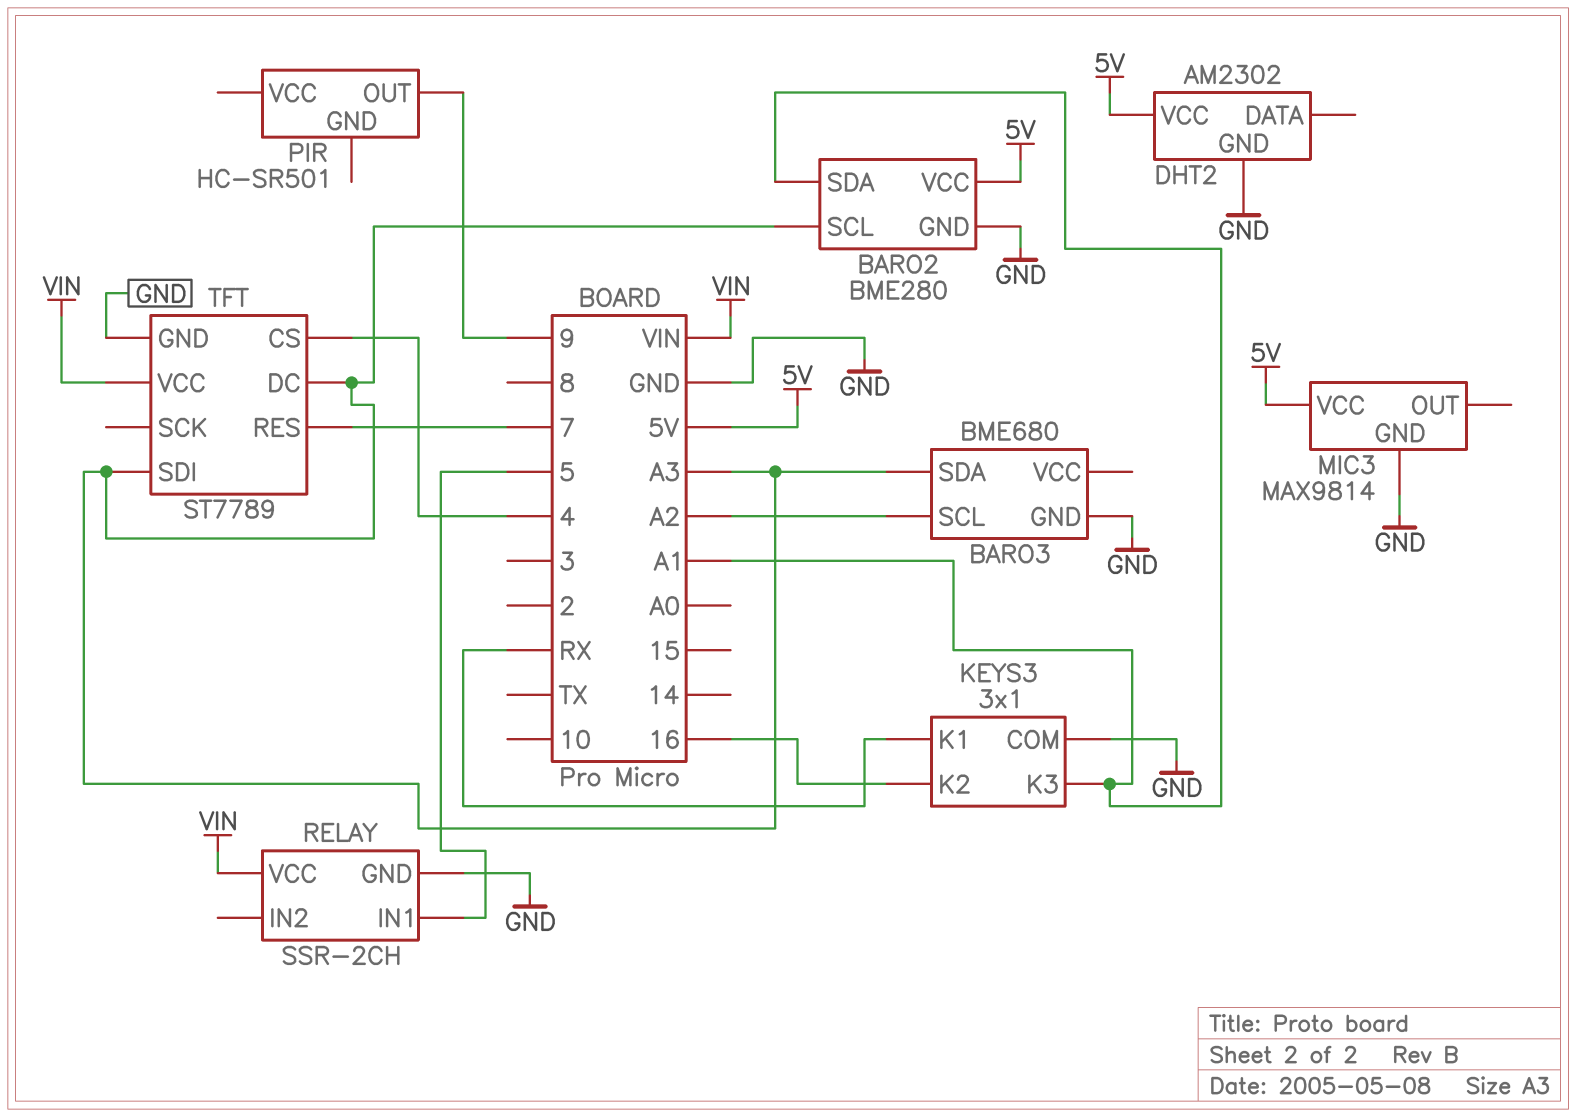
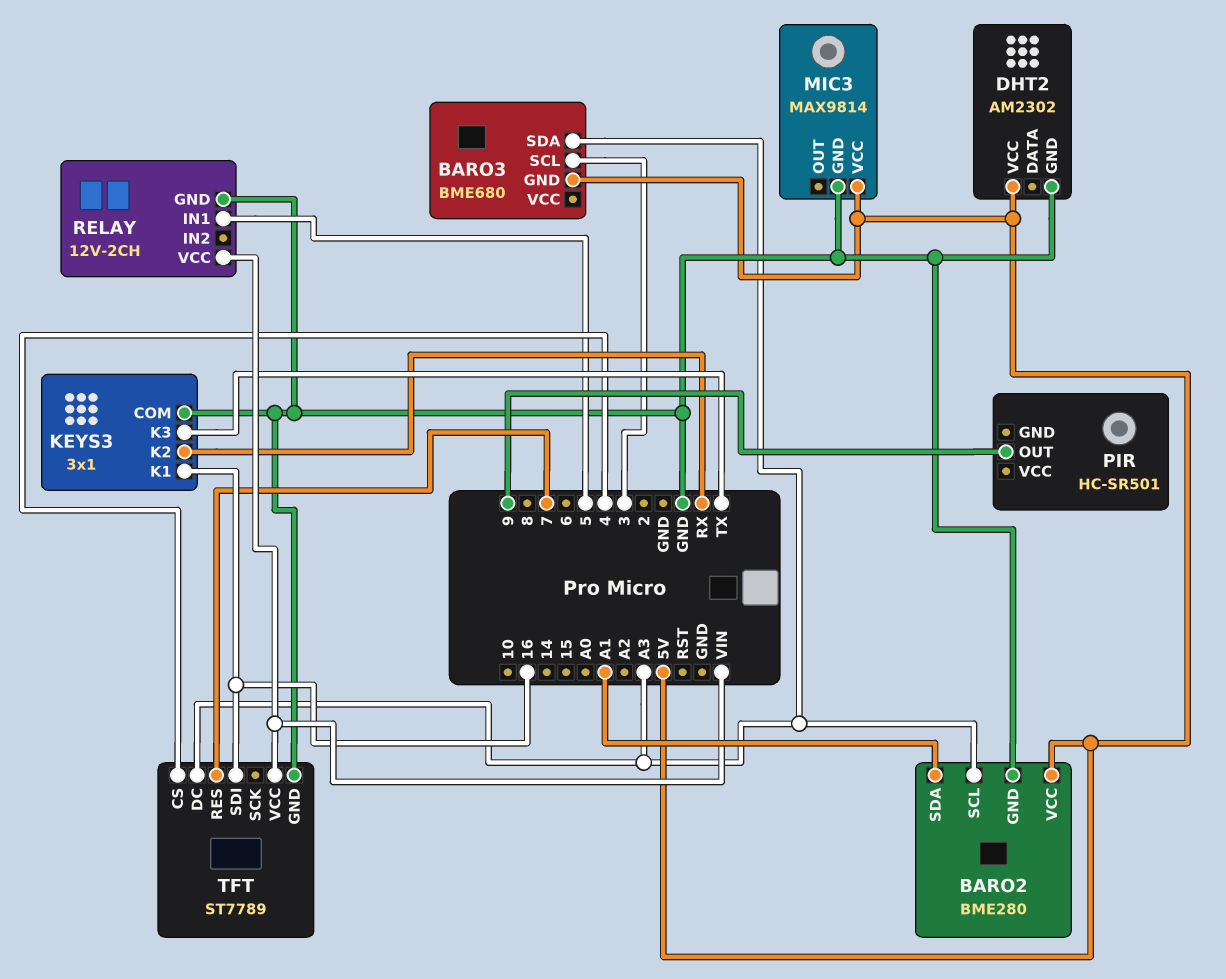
BARO3 pin GND: GND -> 5V
BARO3 pin SCL: A2 -> 3
KEYS3 pin K1: RX -> 16
KEYS3 pin K2: 16 -> RX
KEYS3 pin K3: A1 -> TX
RELAY: SSR-2CH -> 12V-2CH
TFT pin SDI: A3 -> 16

